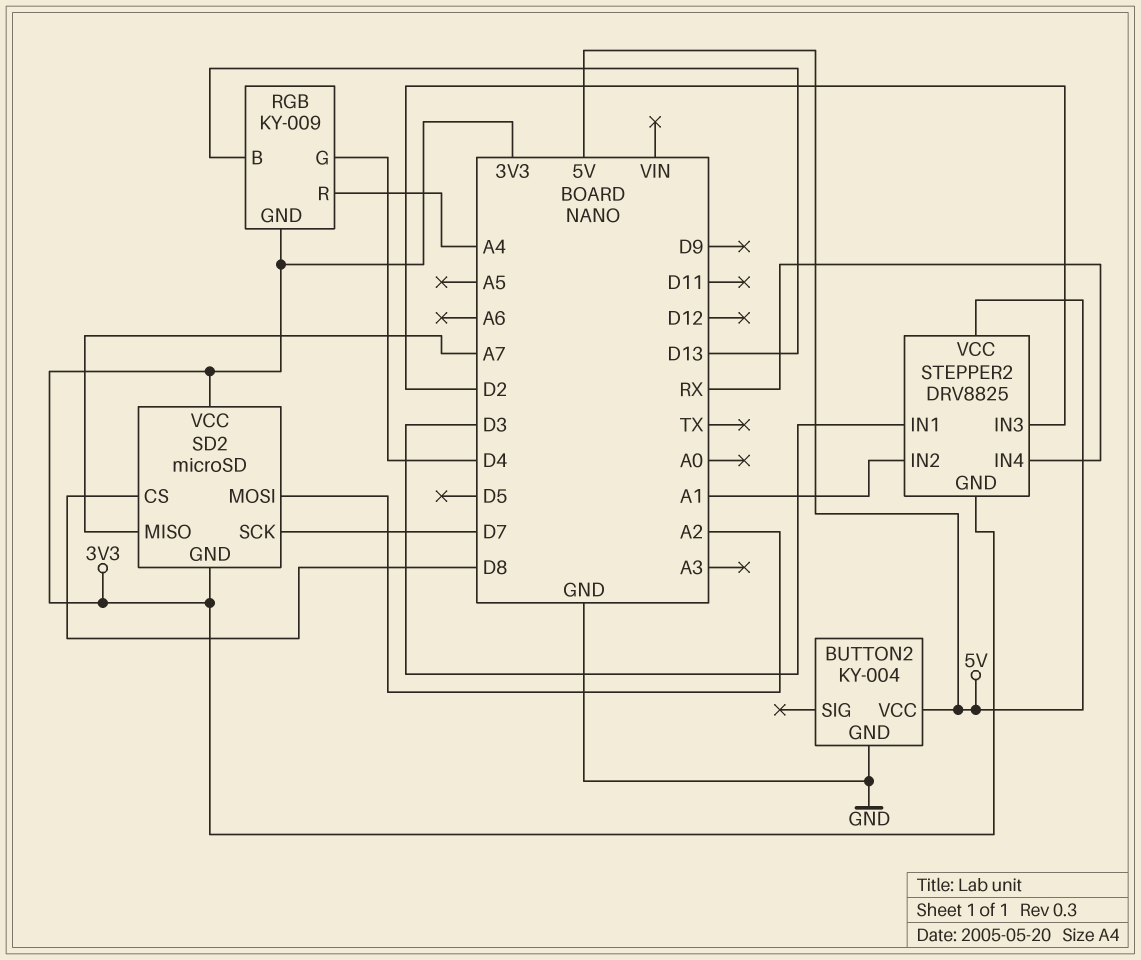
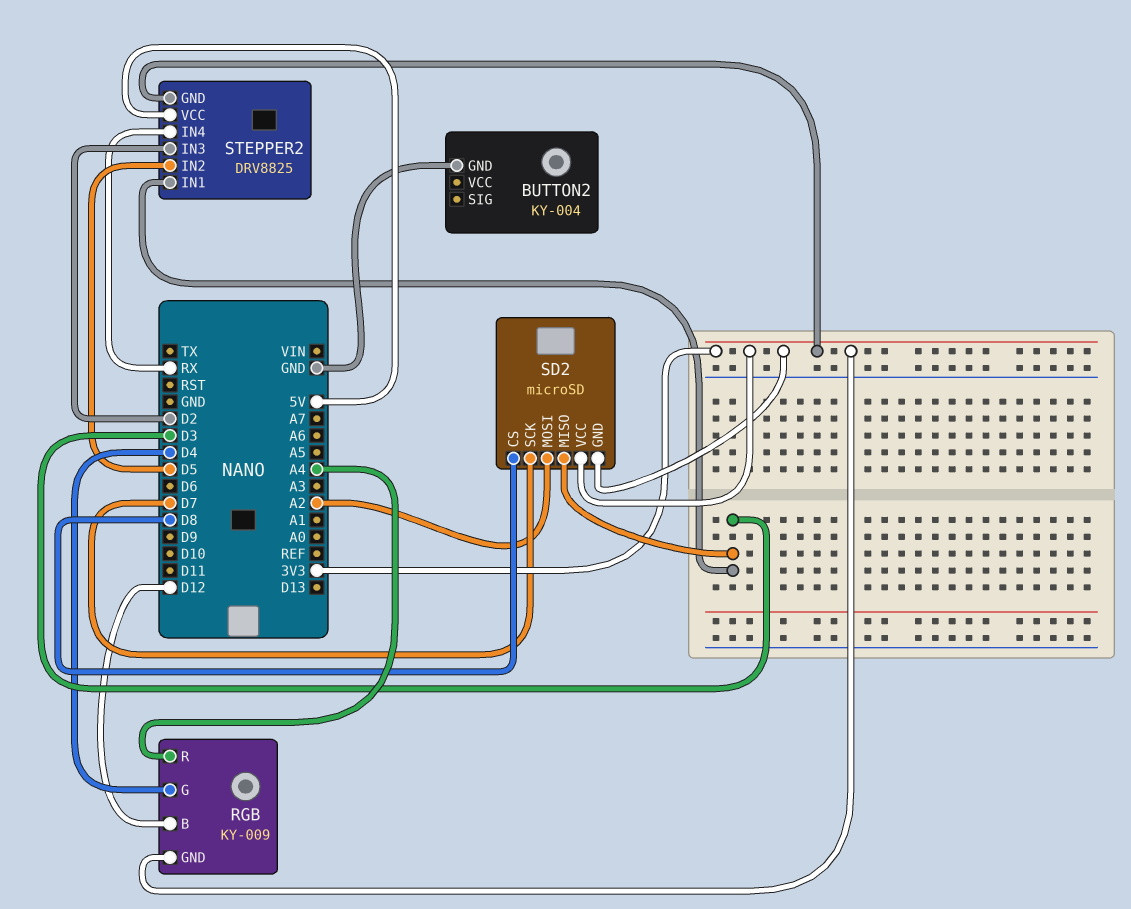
BUTTON2 pin VCC: 5V -> none
RGB pin B: D13 -> D12
SD2 pin MISO: A7 -> D3
STEPPER2 pin IN2: A1 -> D5

